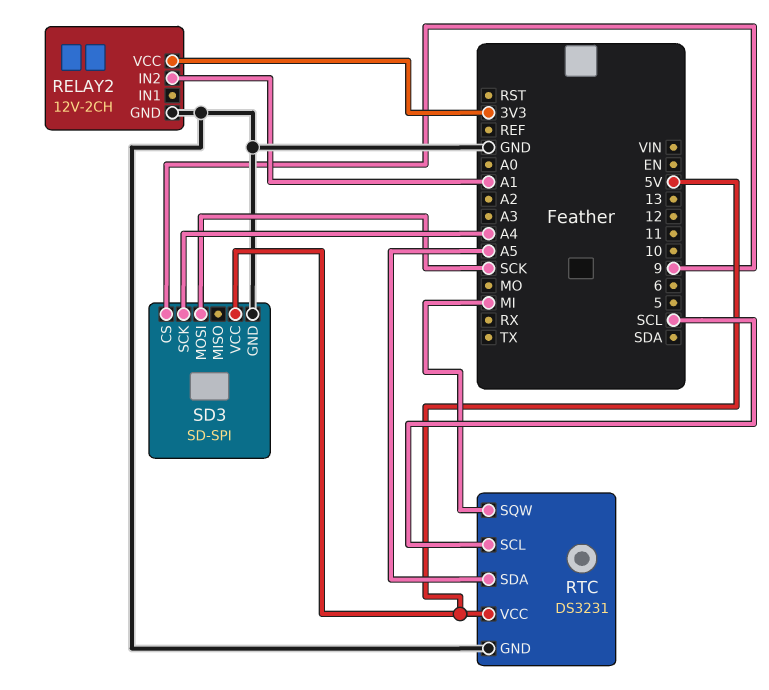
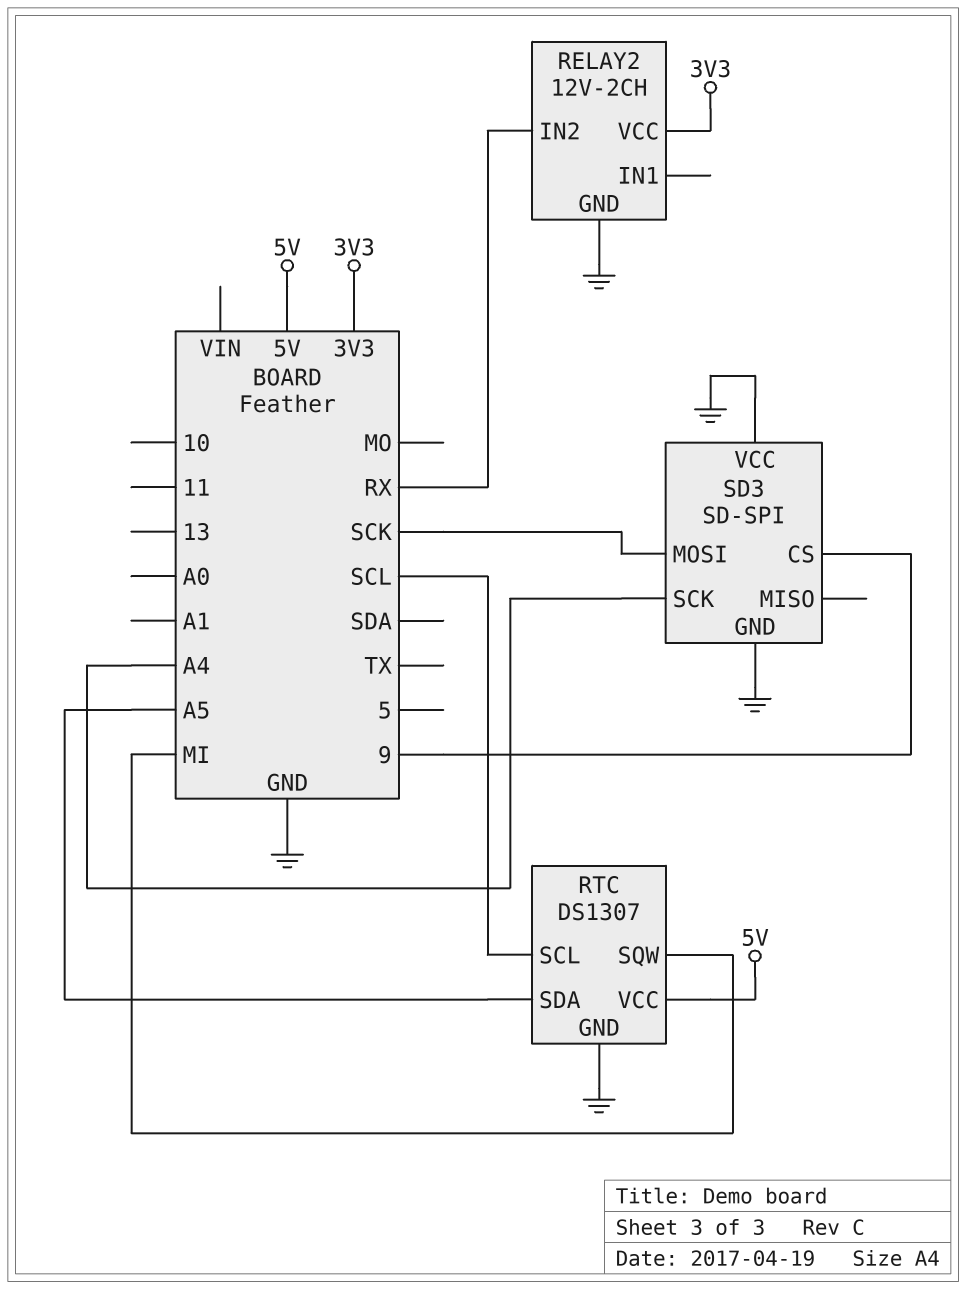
RELAY2 pin IN2: A1 -> RX
RTC: DS3231 -> DS1307
SD3 pin VCC: 5V -> GND

